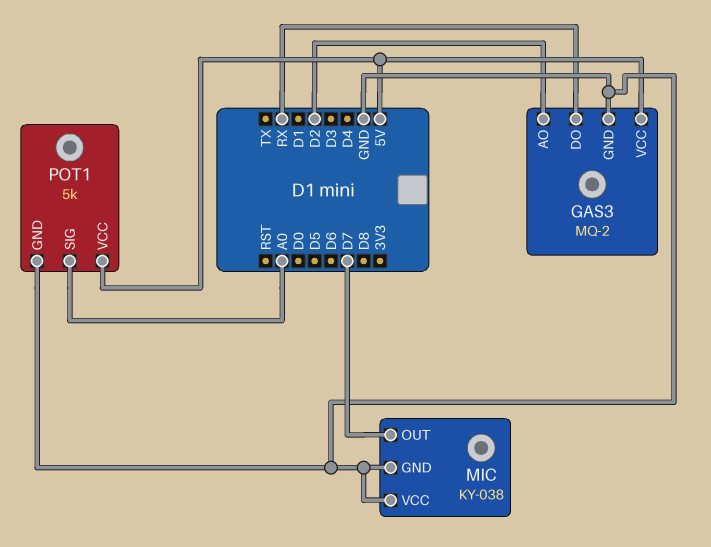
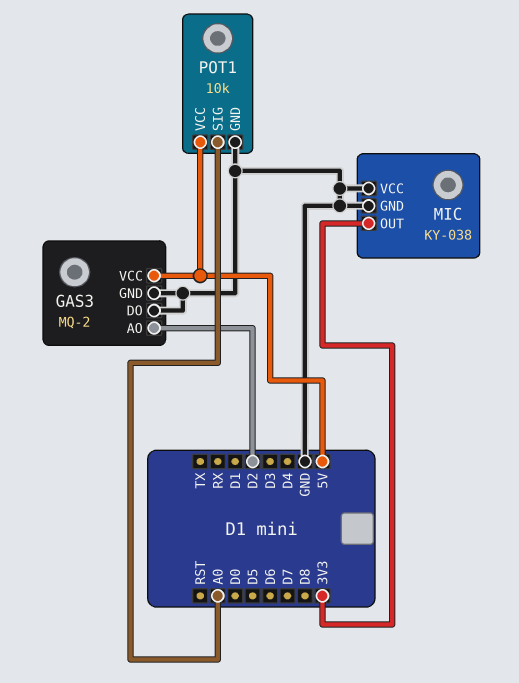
GAS3 pin DO: RX -> GND
MIC pin OUT: D7 -> 3V3
POT1: 5k -> 10k

